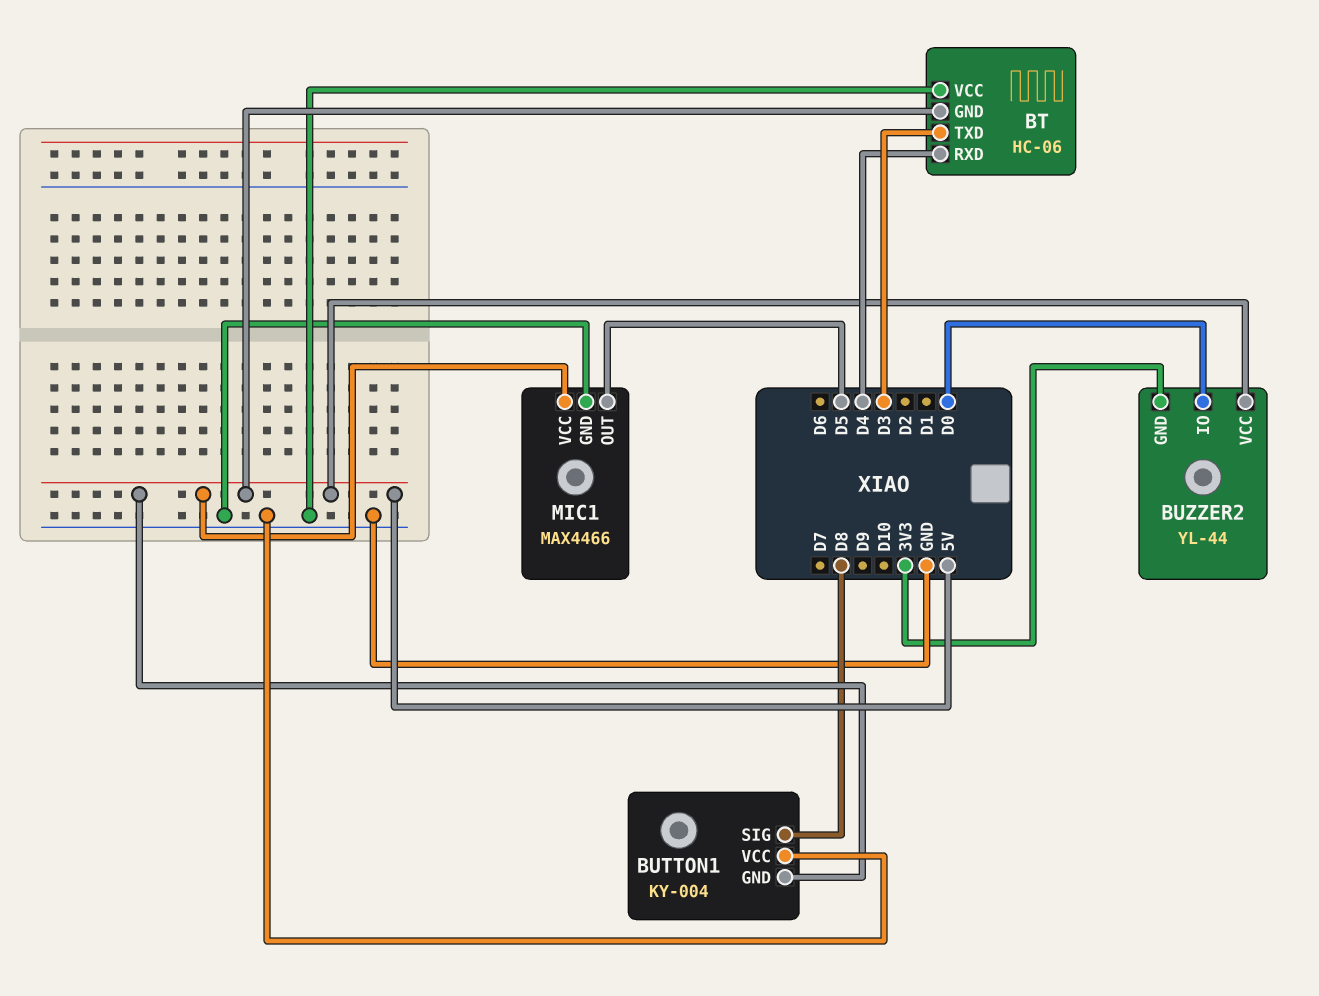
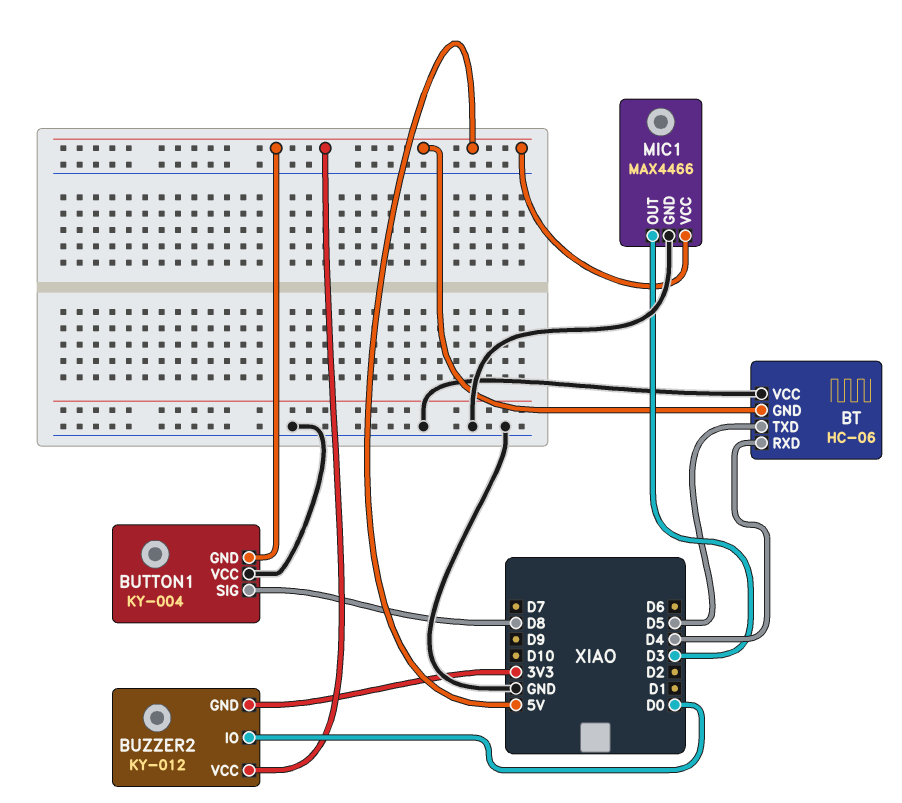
BT pin TXD: D3 -> D5
BUZZER2: YL-44 -> KY-012
MIC1 pin OUT: D5 -> D3

